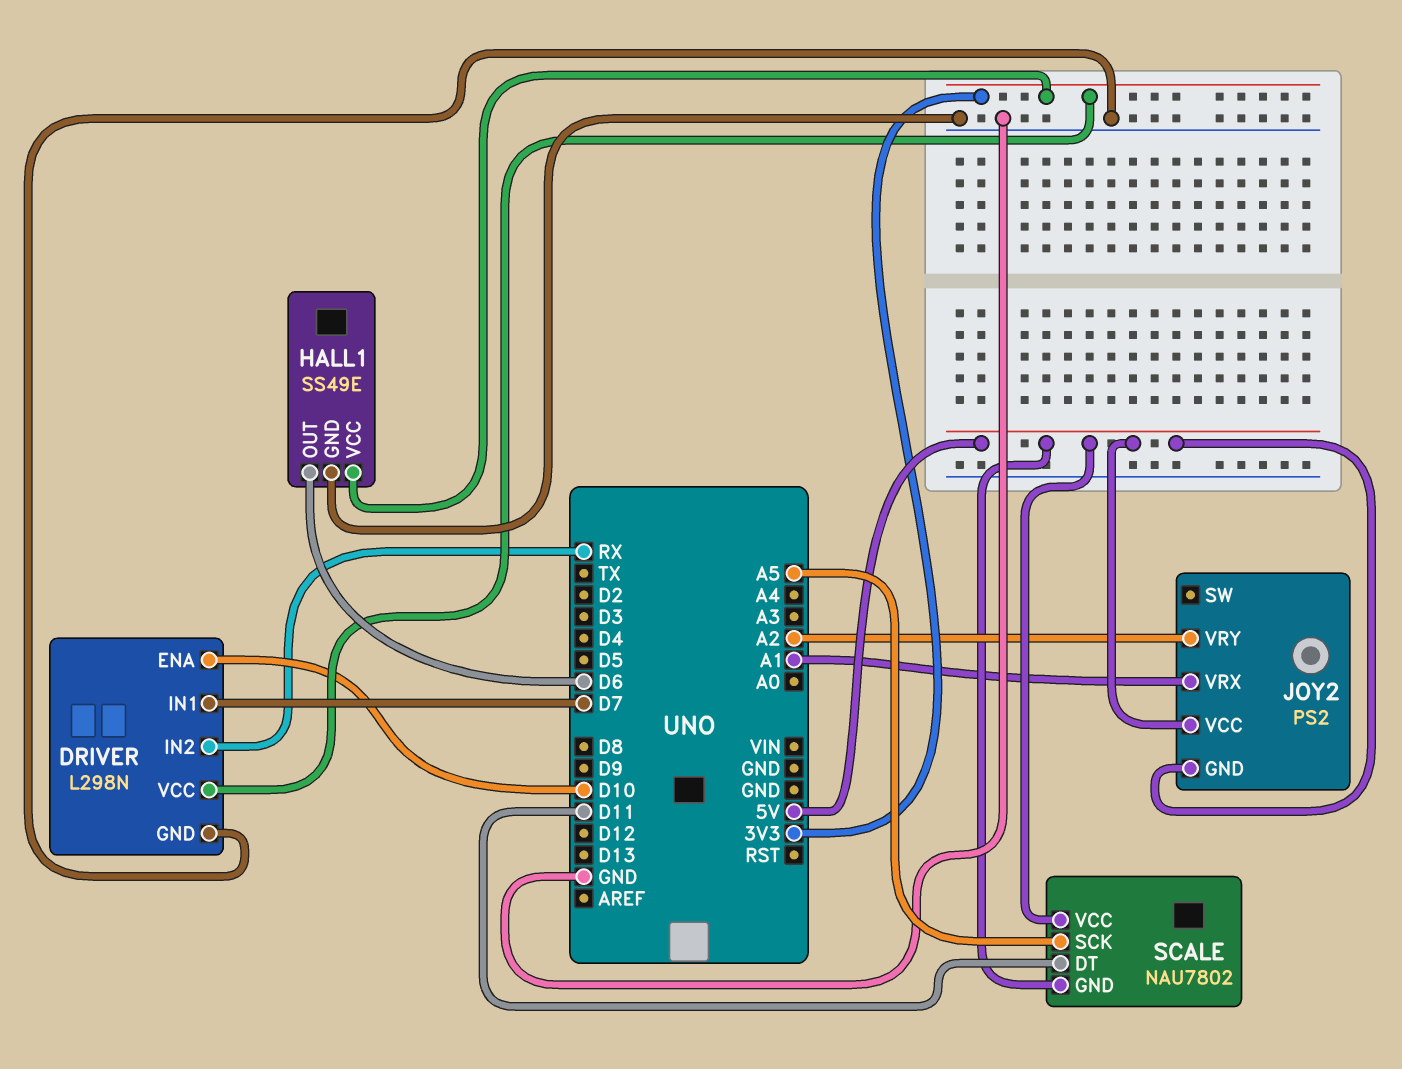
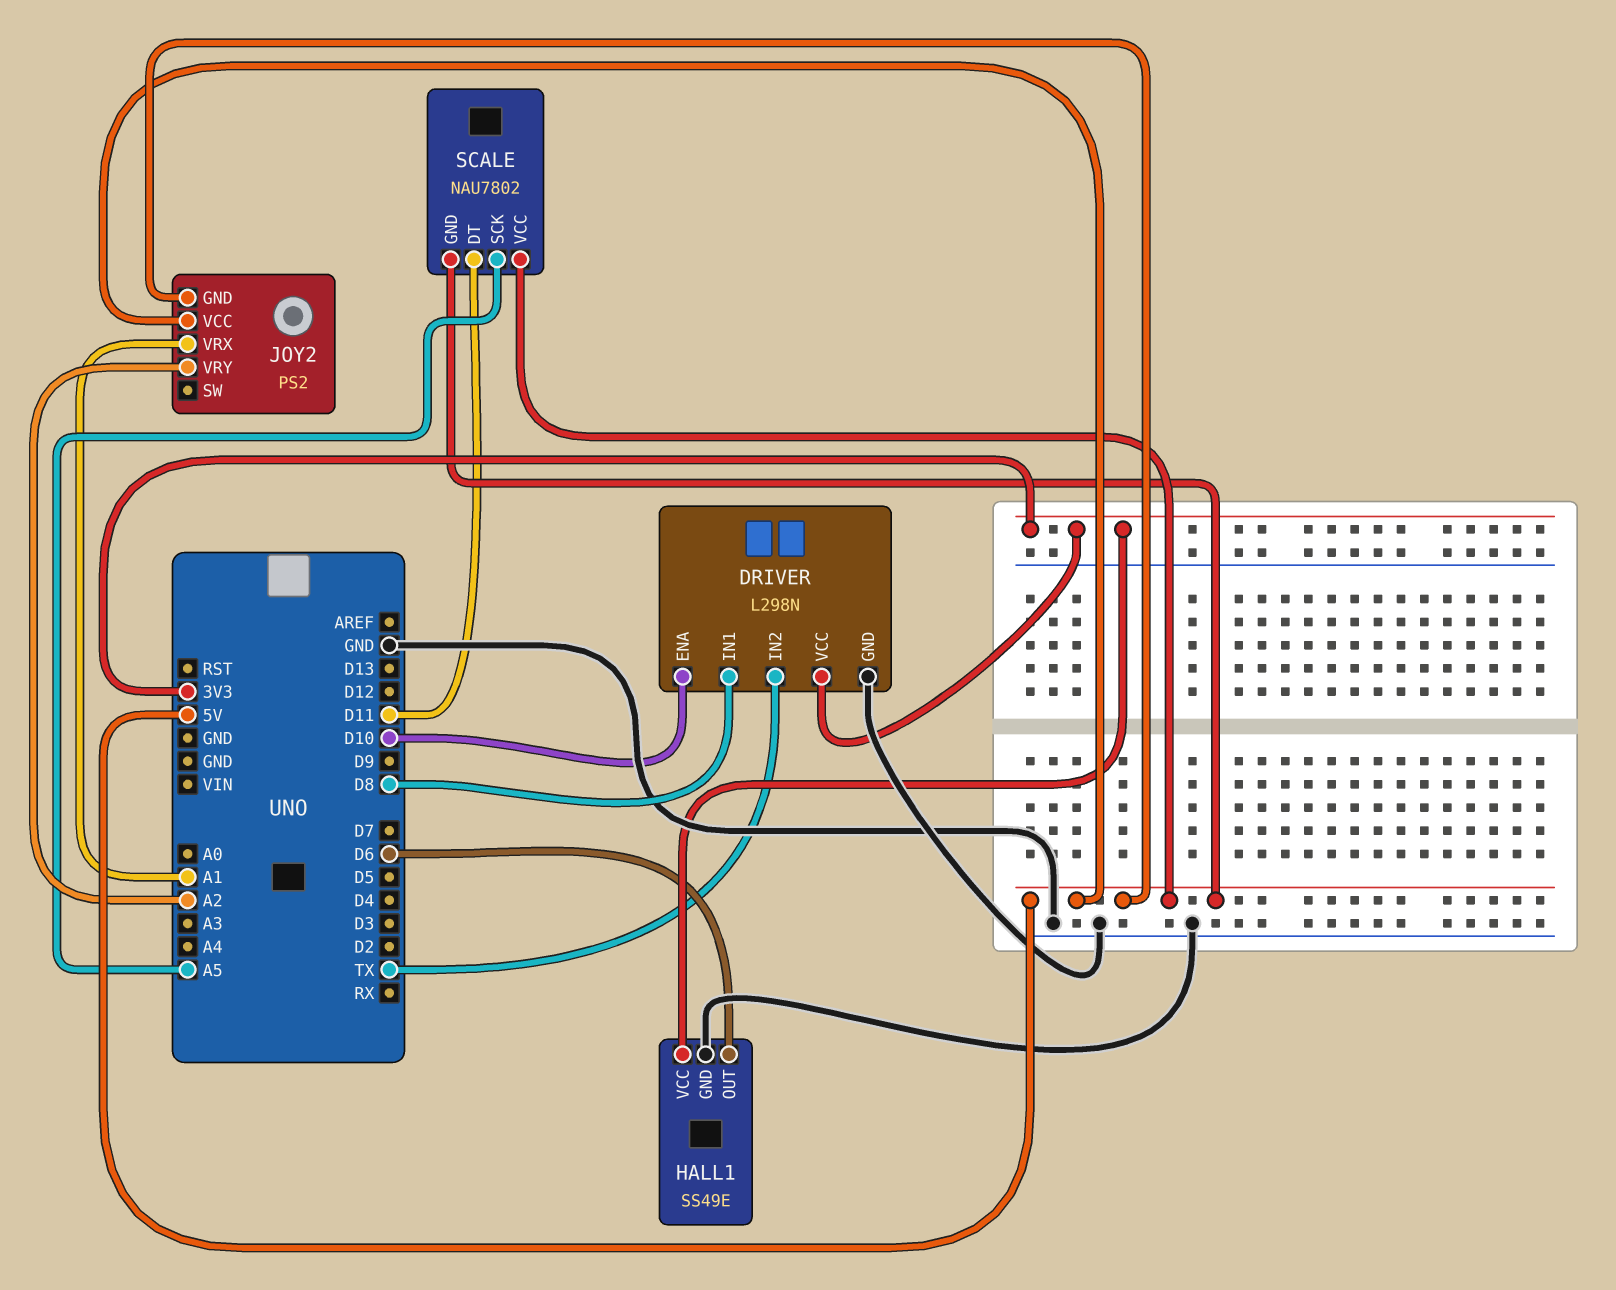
DRIVER pin IN1: D7 -> D8
DRIVER pin IN2: RX -> TX

